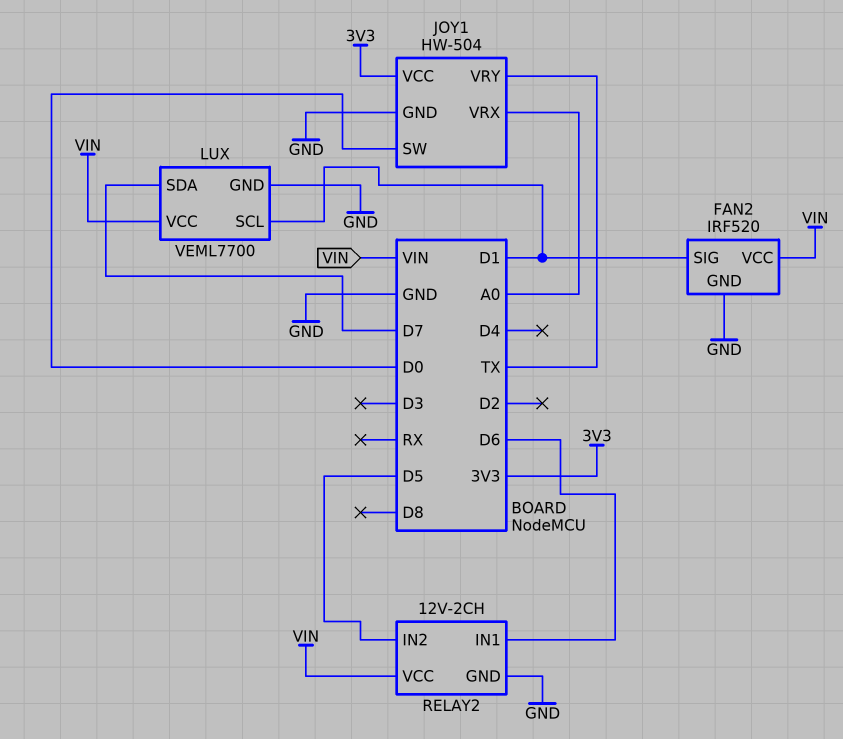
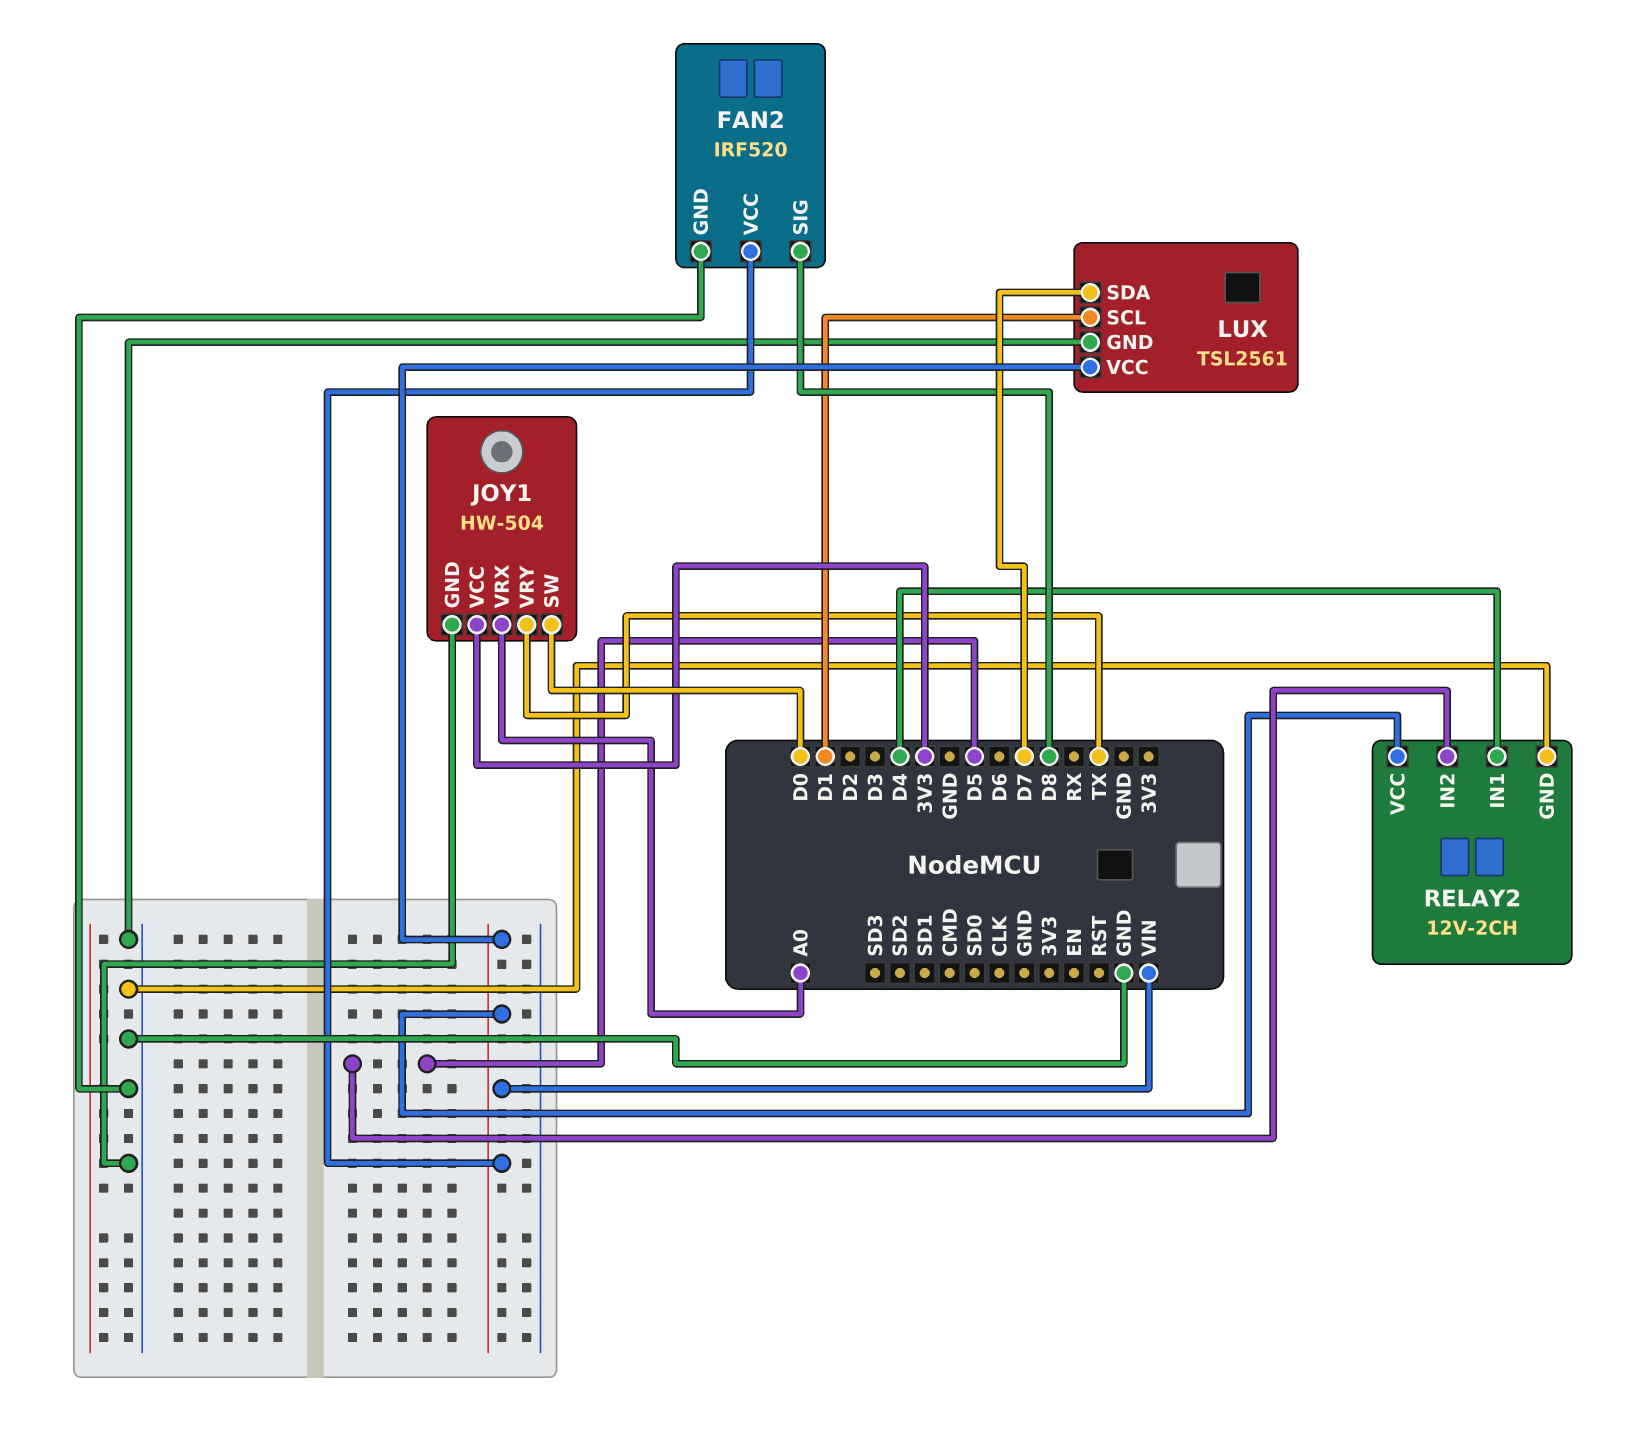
FAN2 pin SIG: D1 -> D8
LUX: VEML7700 -> TSL2561
RELAY2 pin IN1: D6 -> D4

